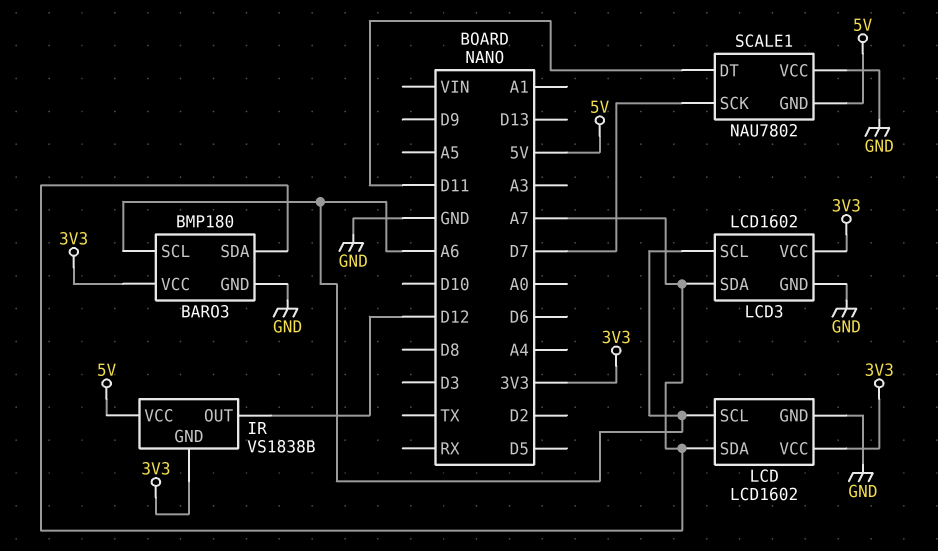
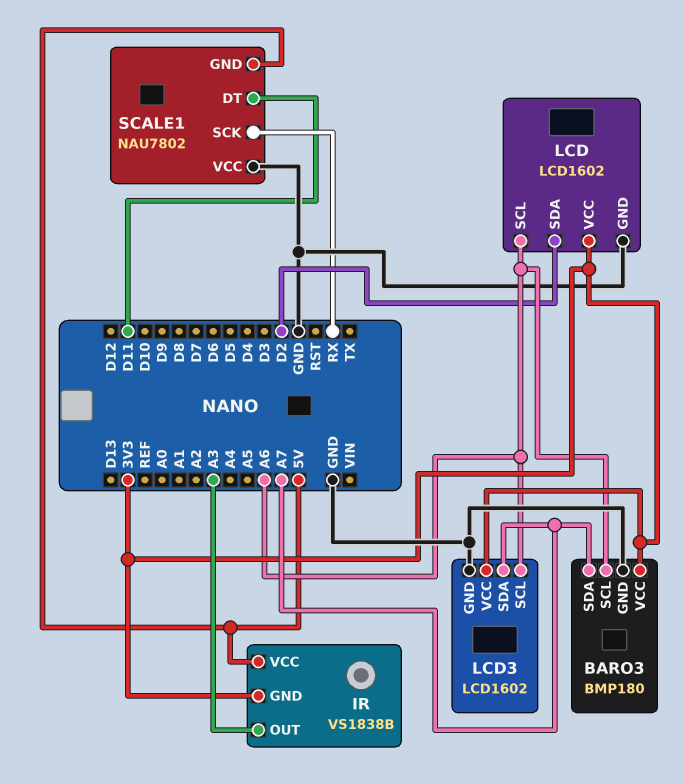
IR pin OUT: D12 -> A3
LCD pin SDA: A7 -> D2
SCALE1 pin SCK: D7 -> RX

